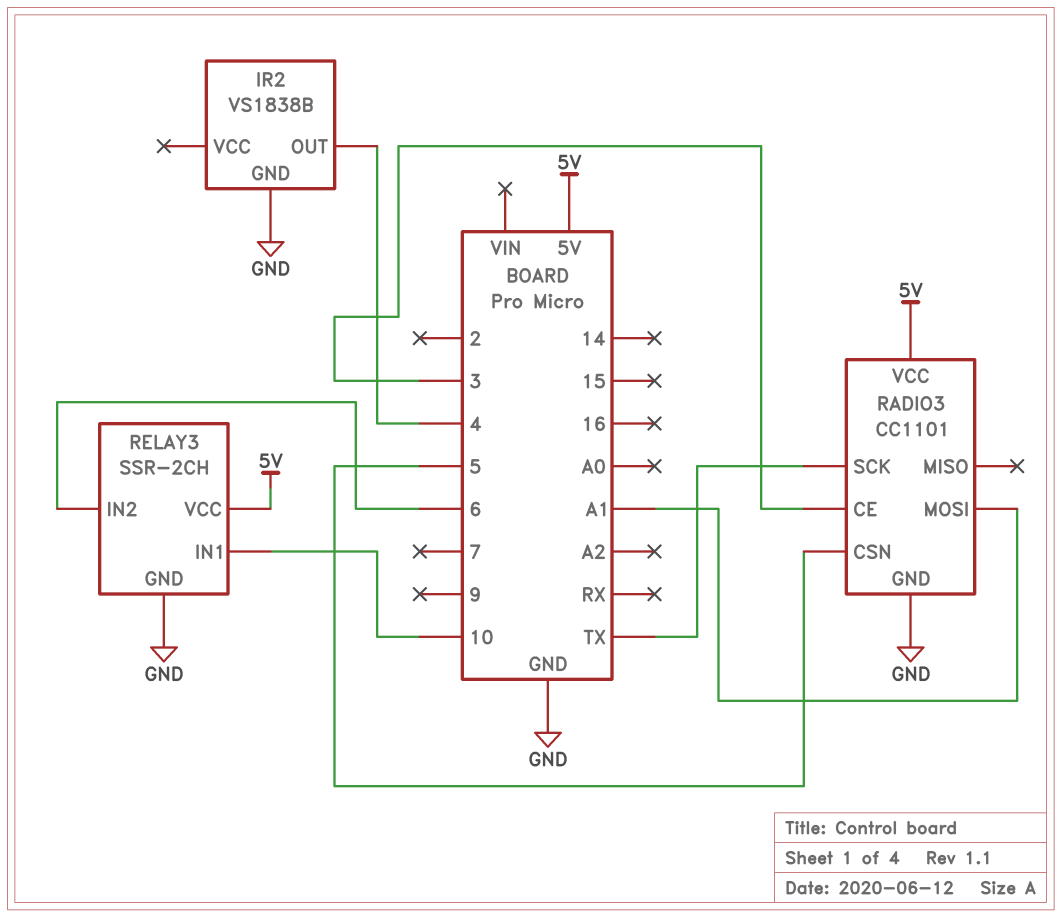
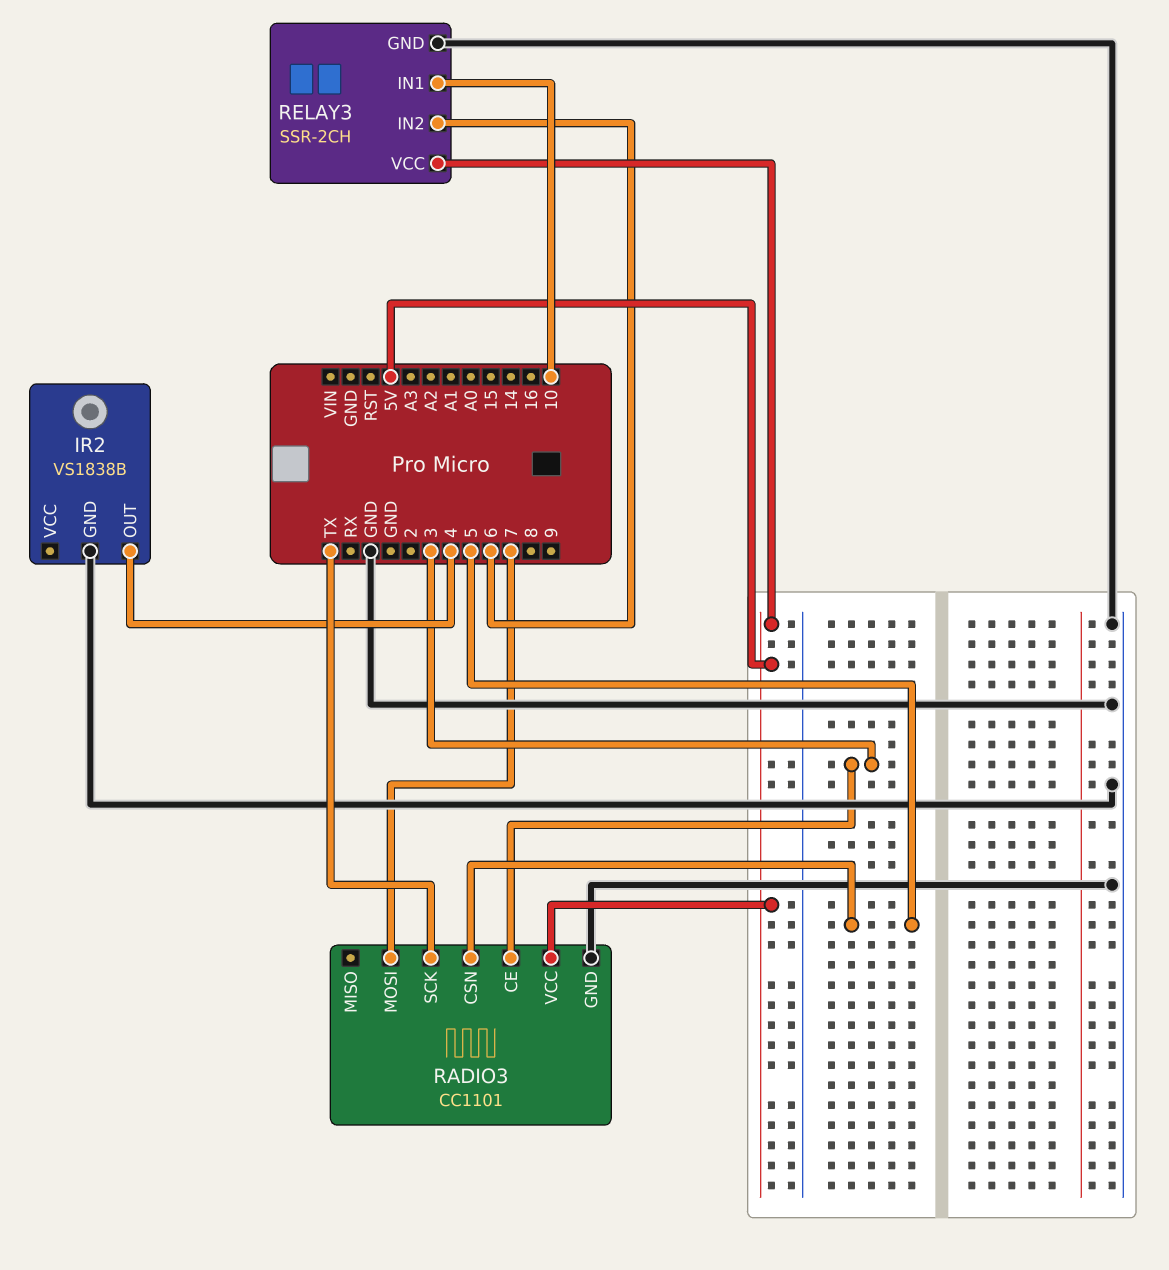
RADIO3 pin MOSI: A1 -> 7

